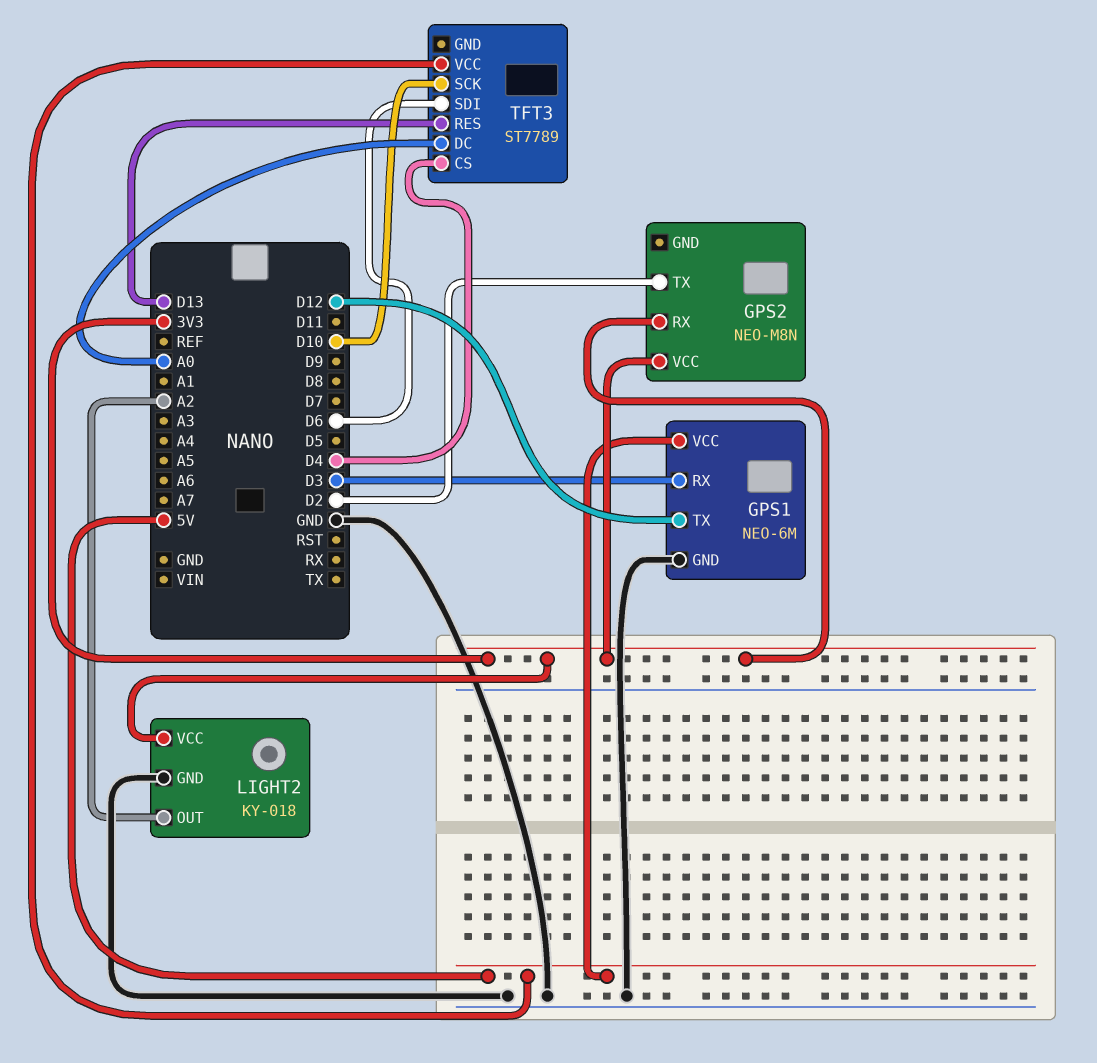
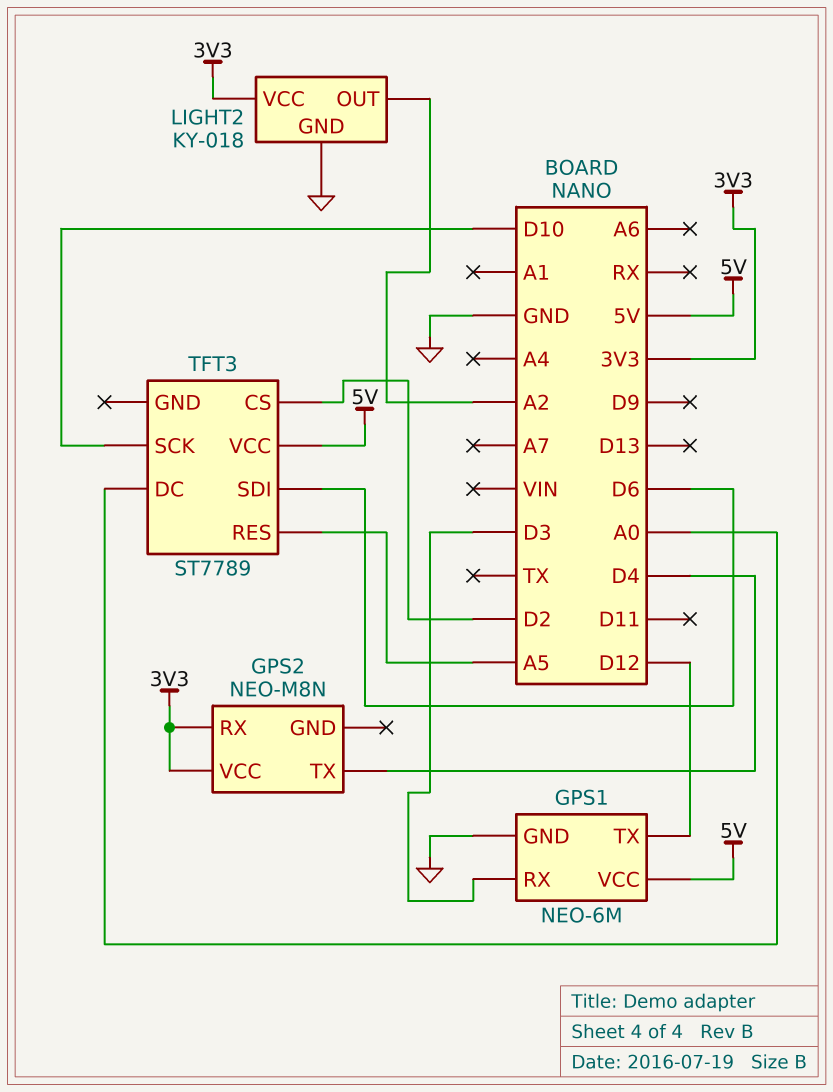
GPS2 pin TX: D2 -> D4
TFT3 pin CS: D4 -> D2
TFT3 pin RES: D13 -> A5

